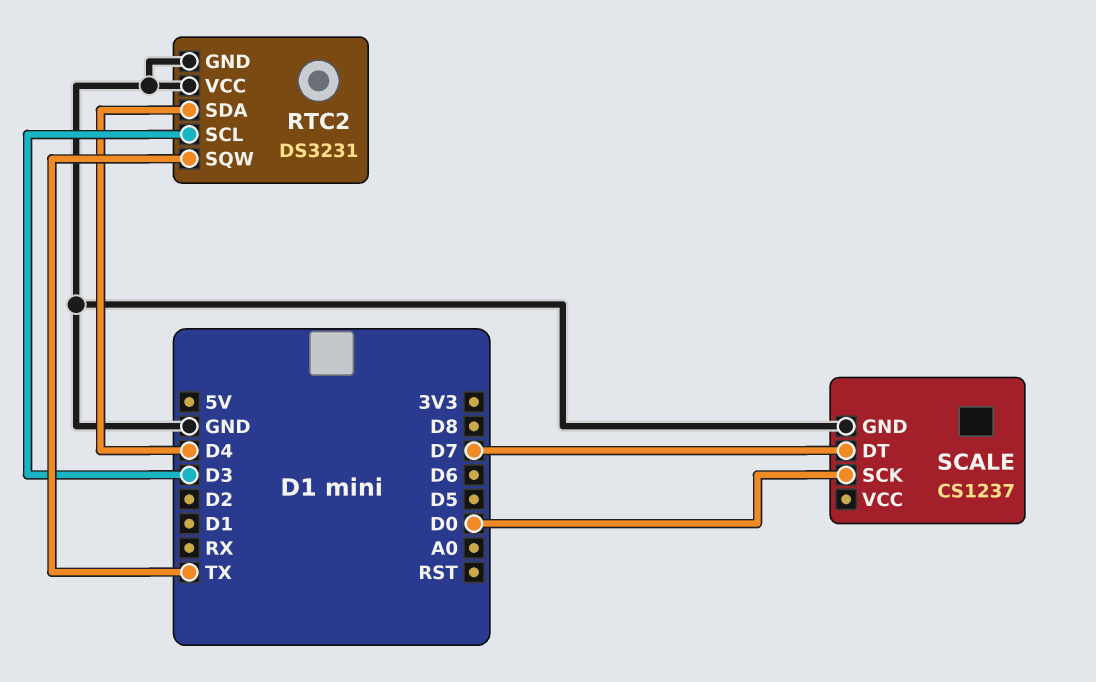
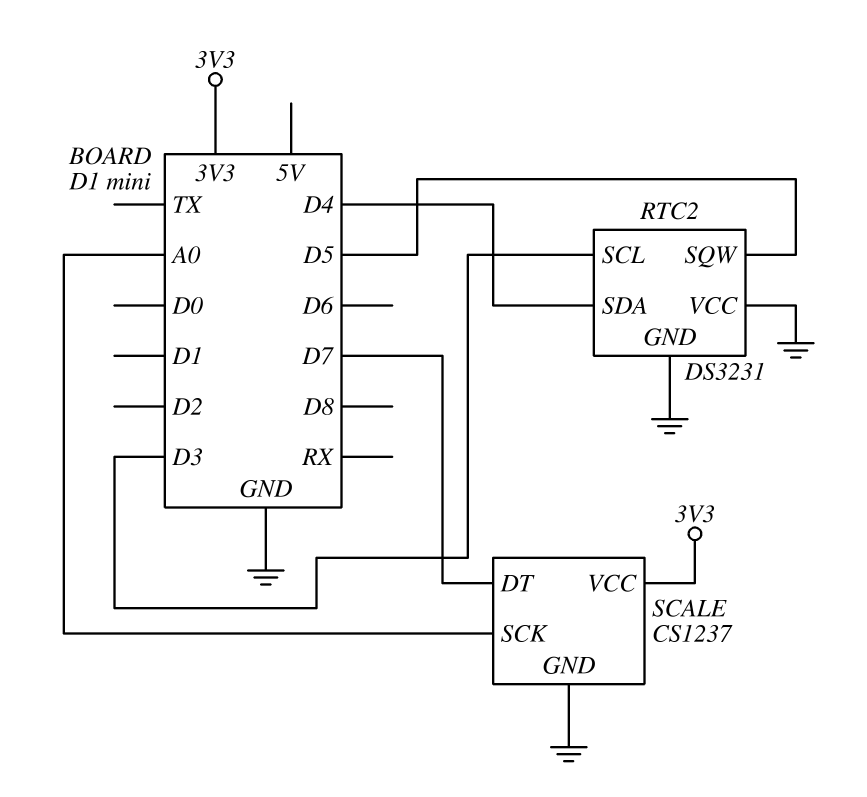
RTC2 pin SQW: TX -> D5
SCALE pin SCK: D0 -> A0
SCALE pin VCC: none -> 3V3

